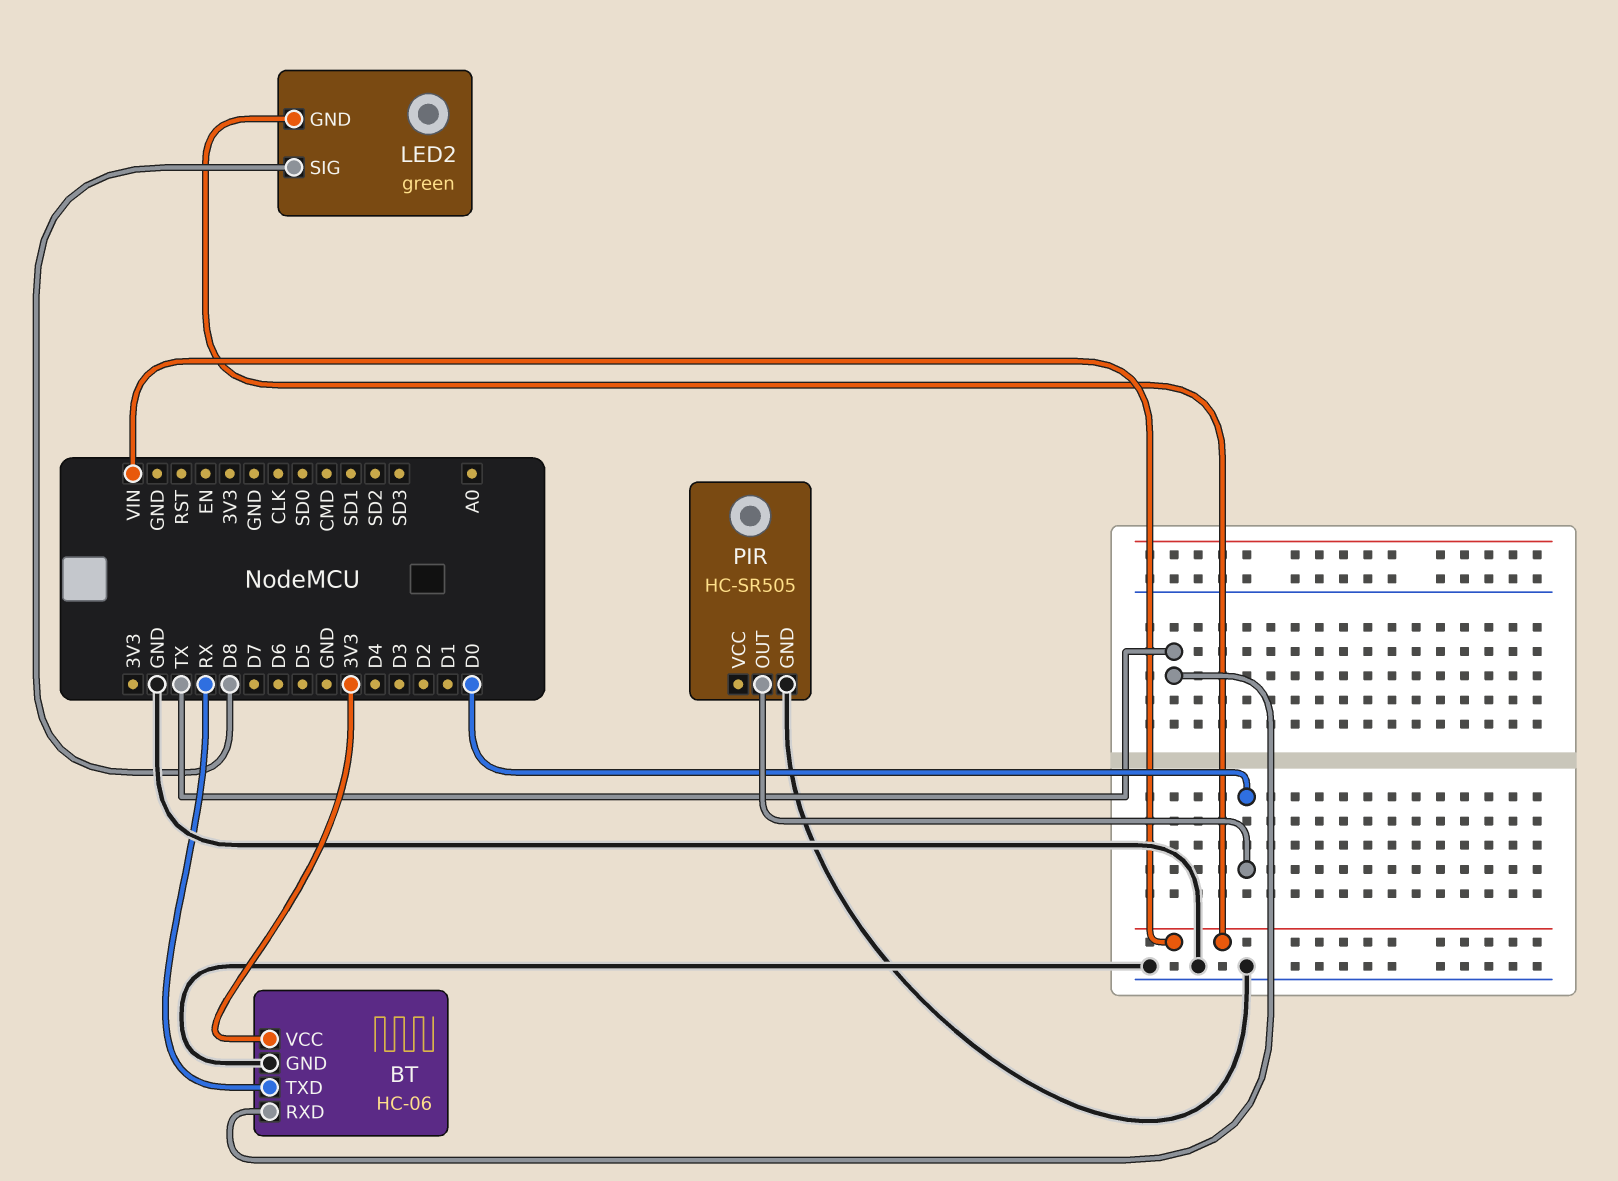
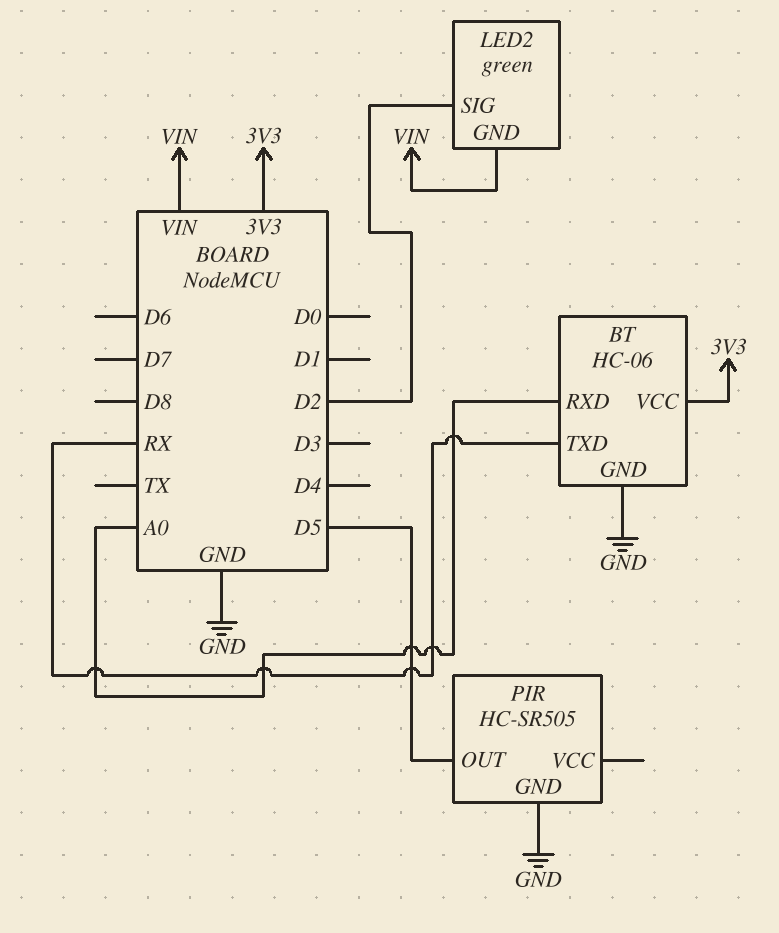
BT pin RXD: TX -> A0
LED2 pin SIG: D8 -> D2
PIR pin OUT: D0 -> D5

